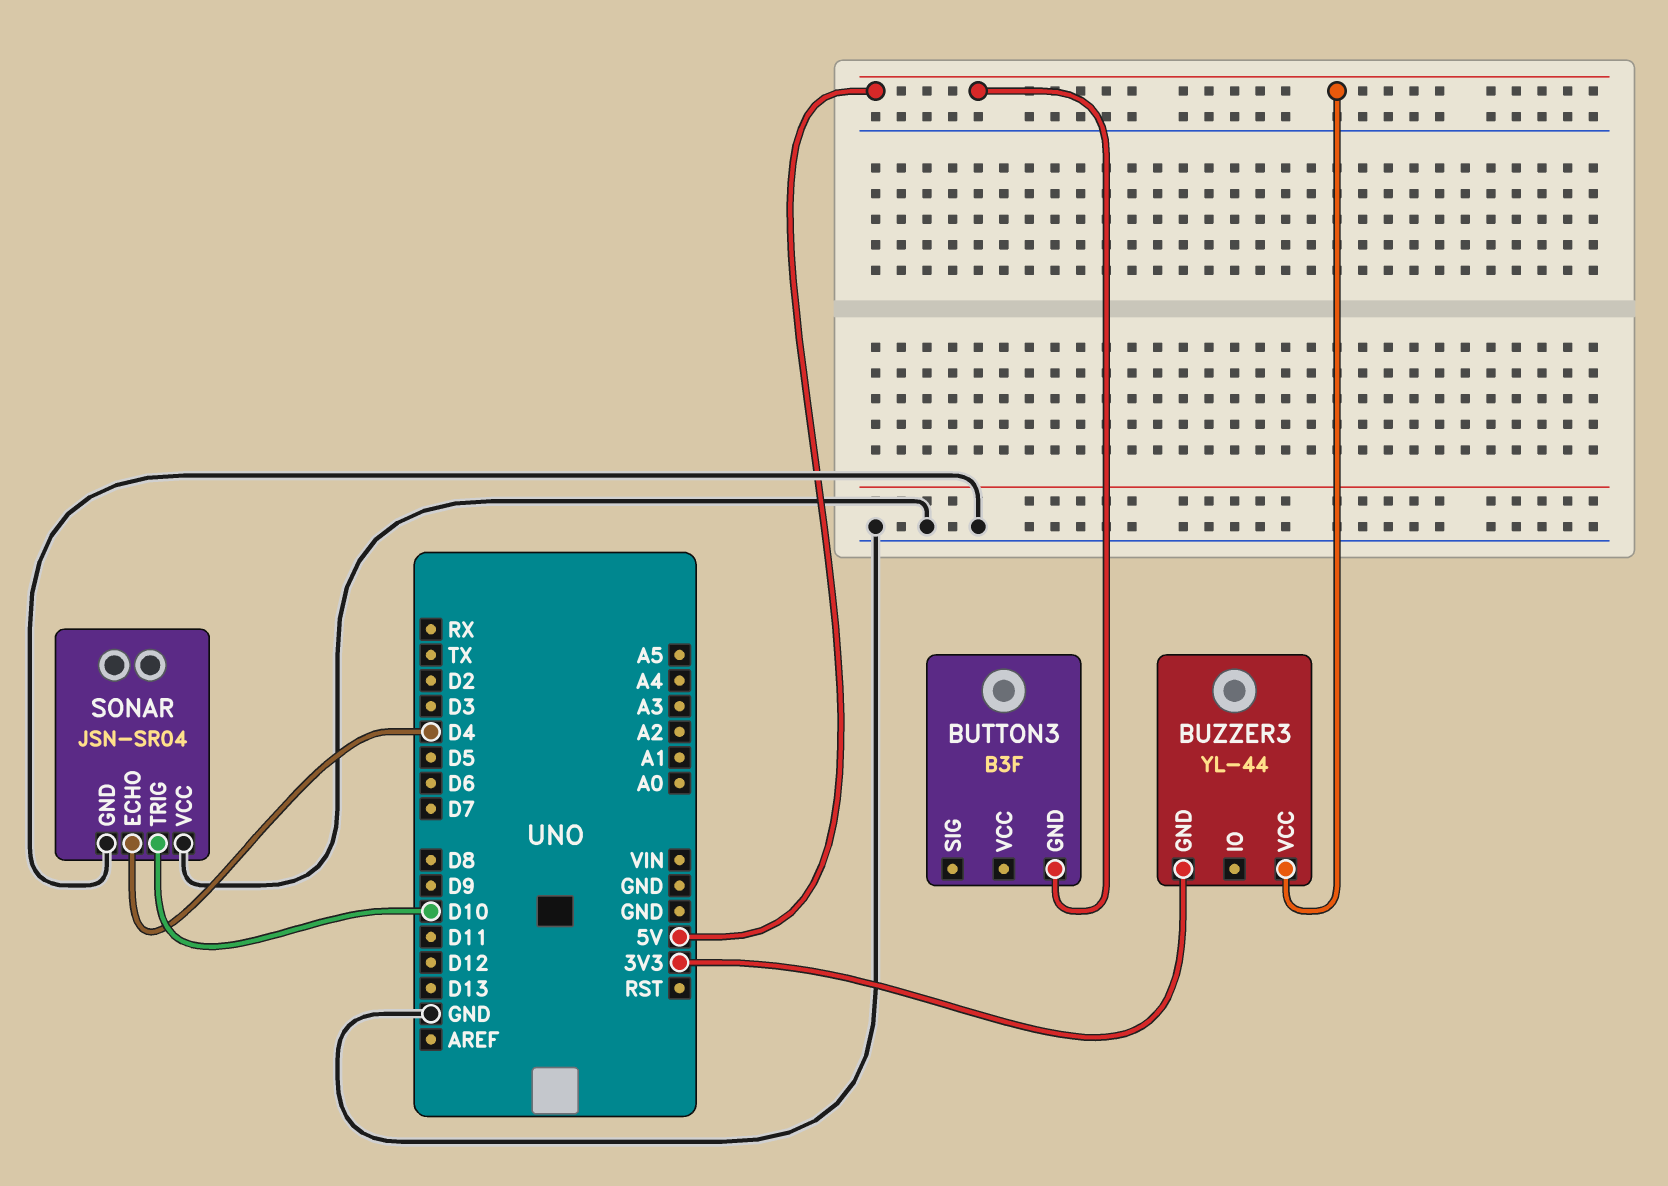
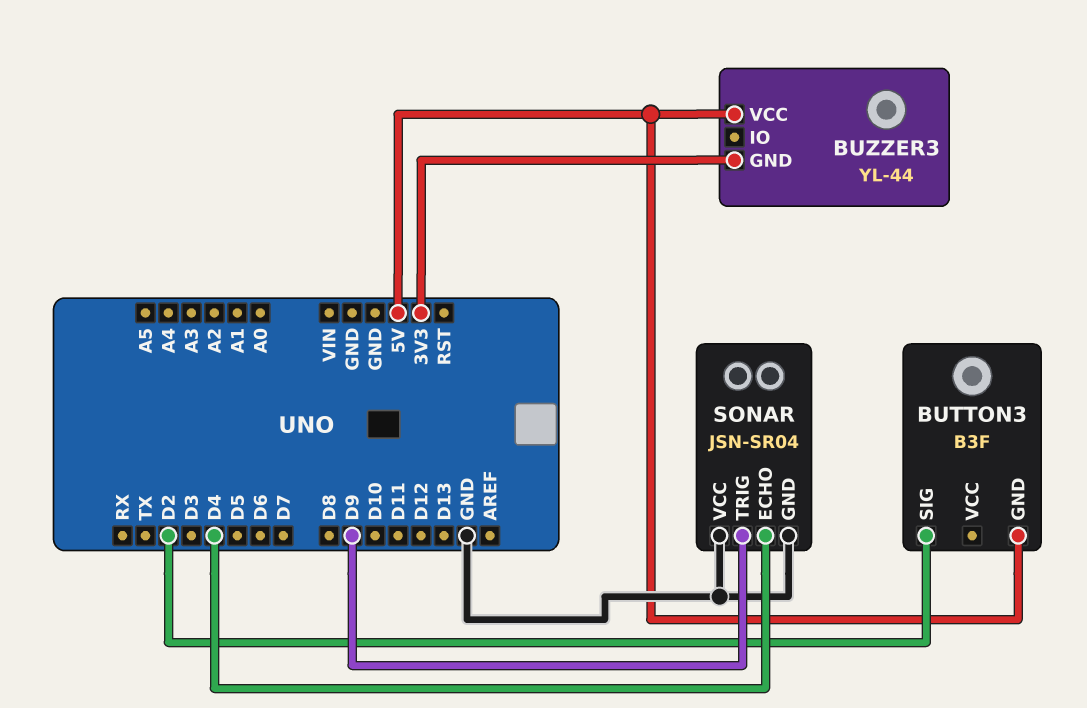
BUTTON3 pin SIG: none -> D2
SONAR pin TRIG: D10 -> D9

